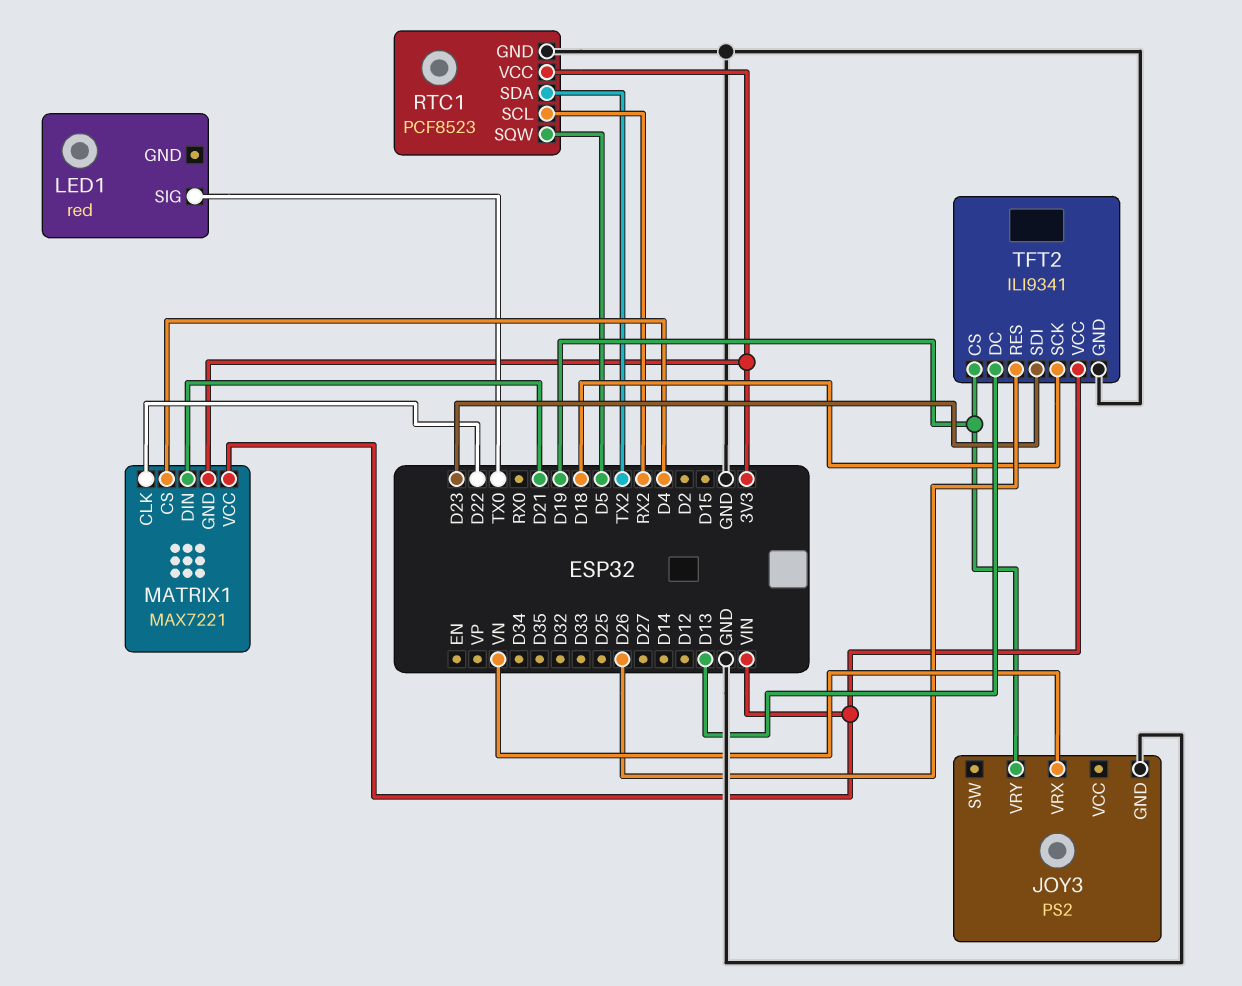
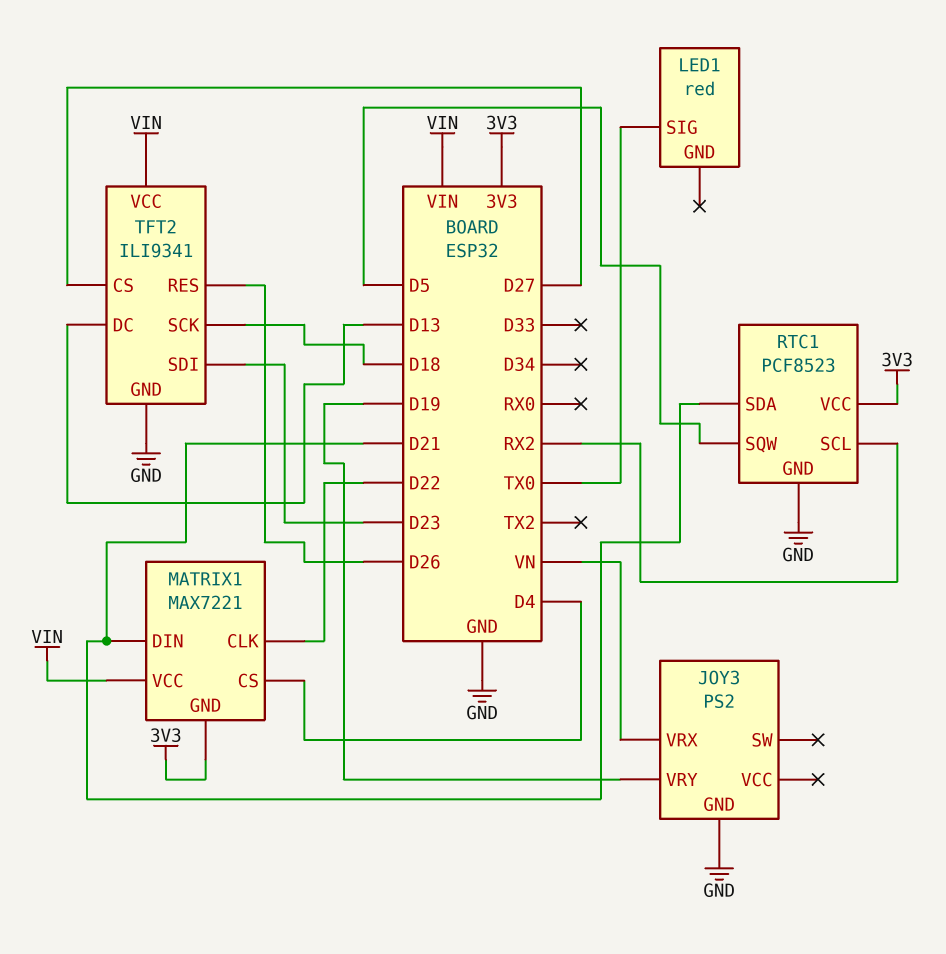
RTC1 pin SDA: TX2 -> D21
TFT2 pin CS: D19 -> D27

